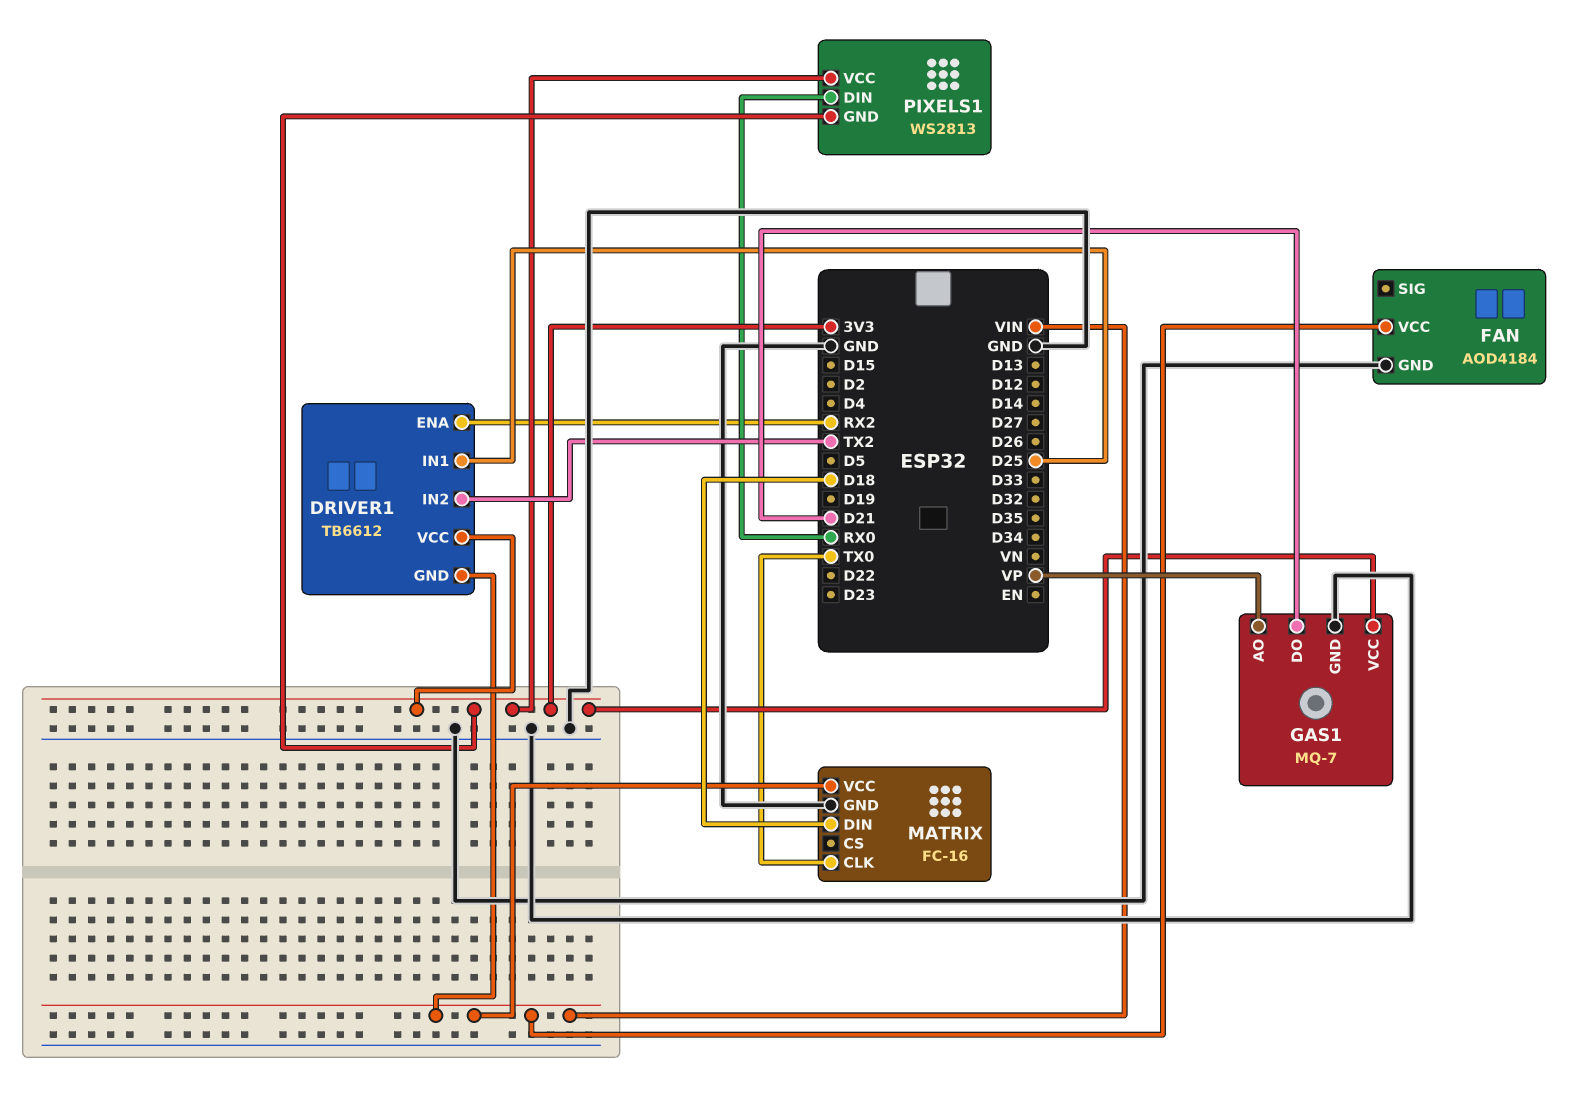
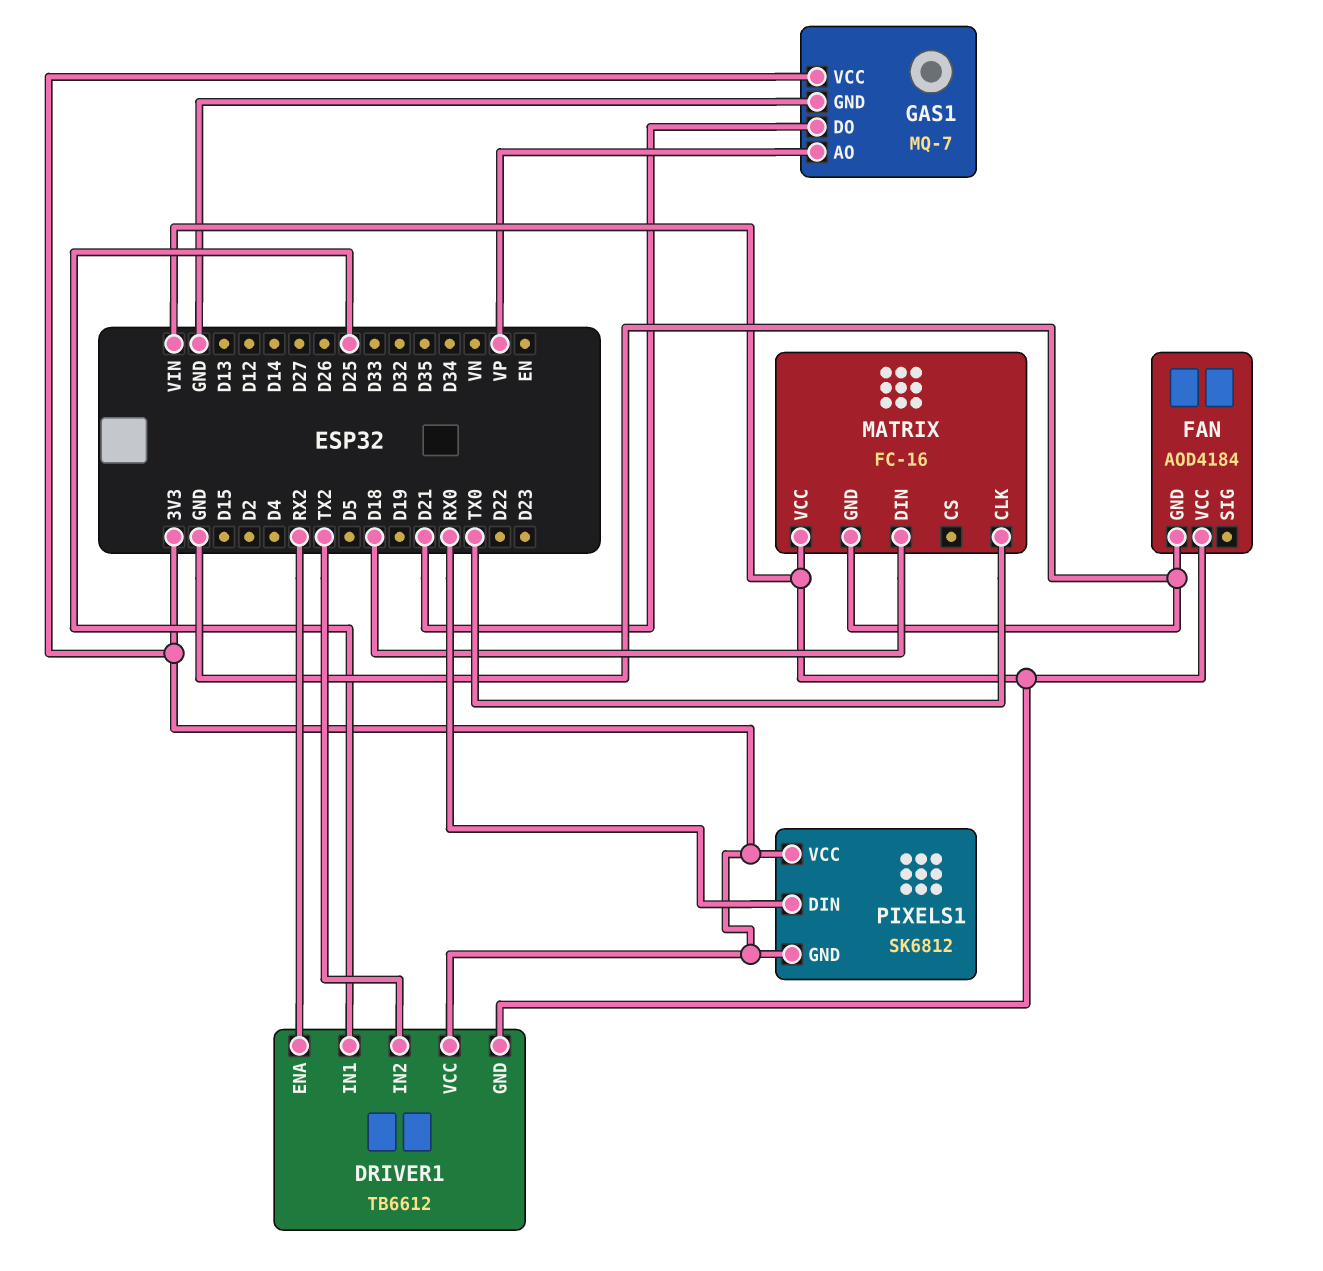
PIXELS1: WS2813 -> SK6812

